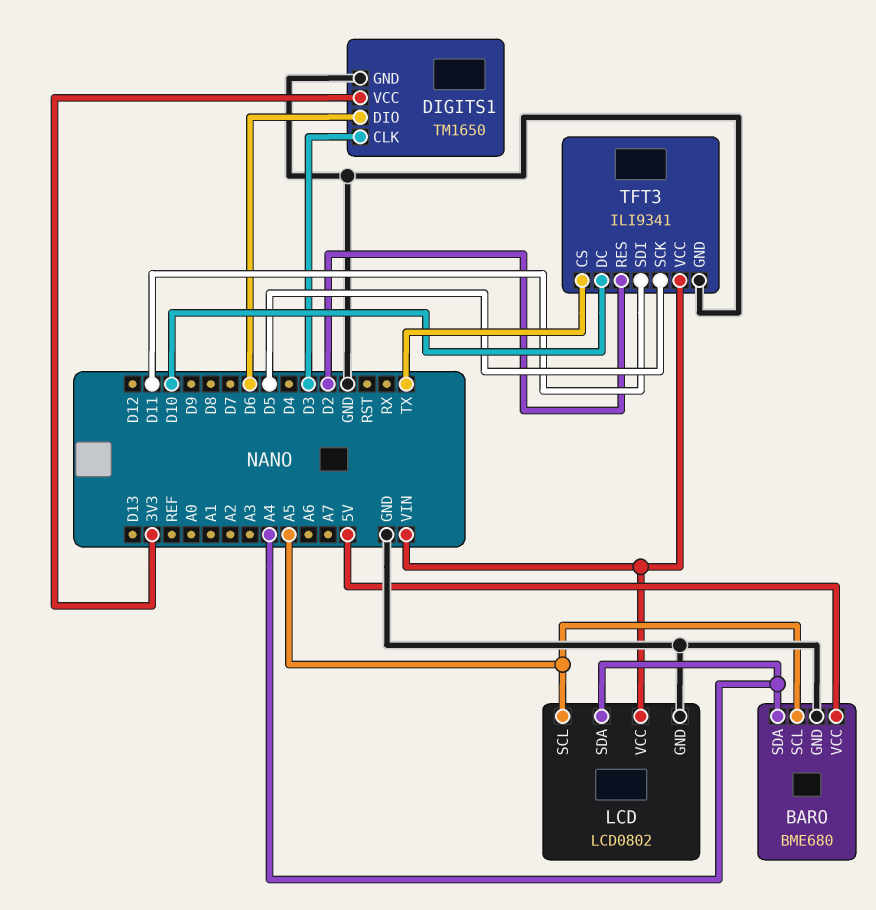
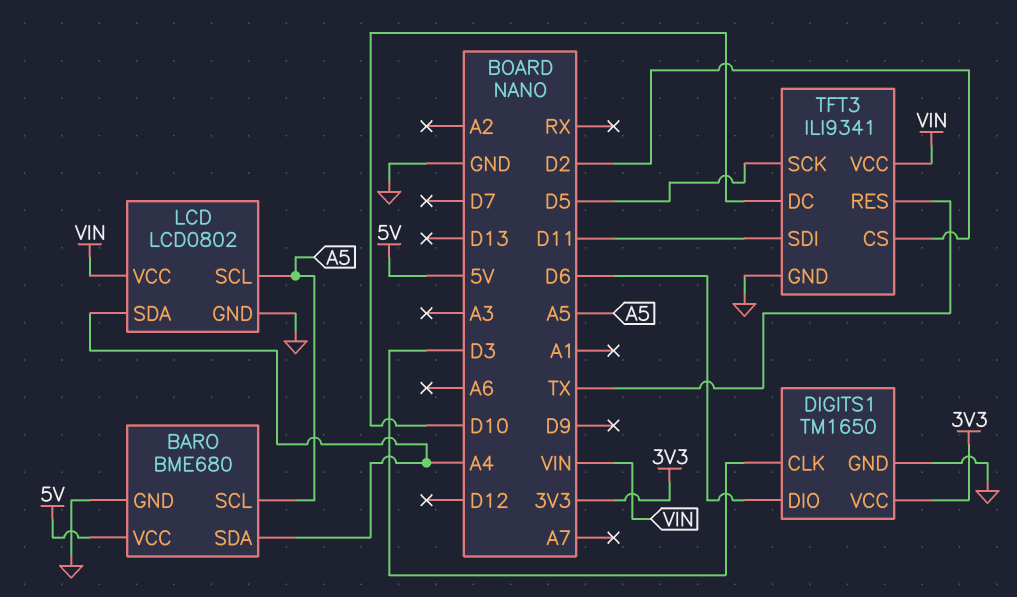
TFT3 pin CS: TX -> D2
TFT3 pin RES: D2 -> TX

